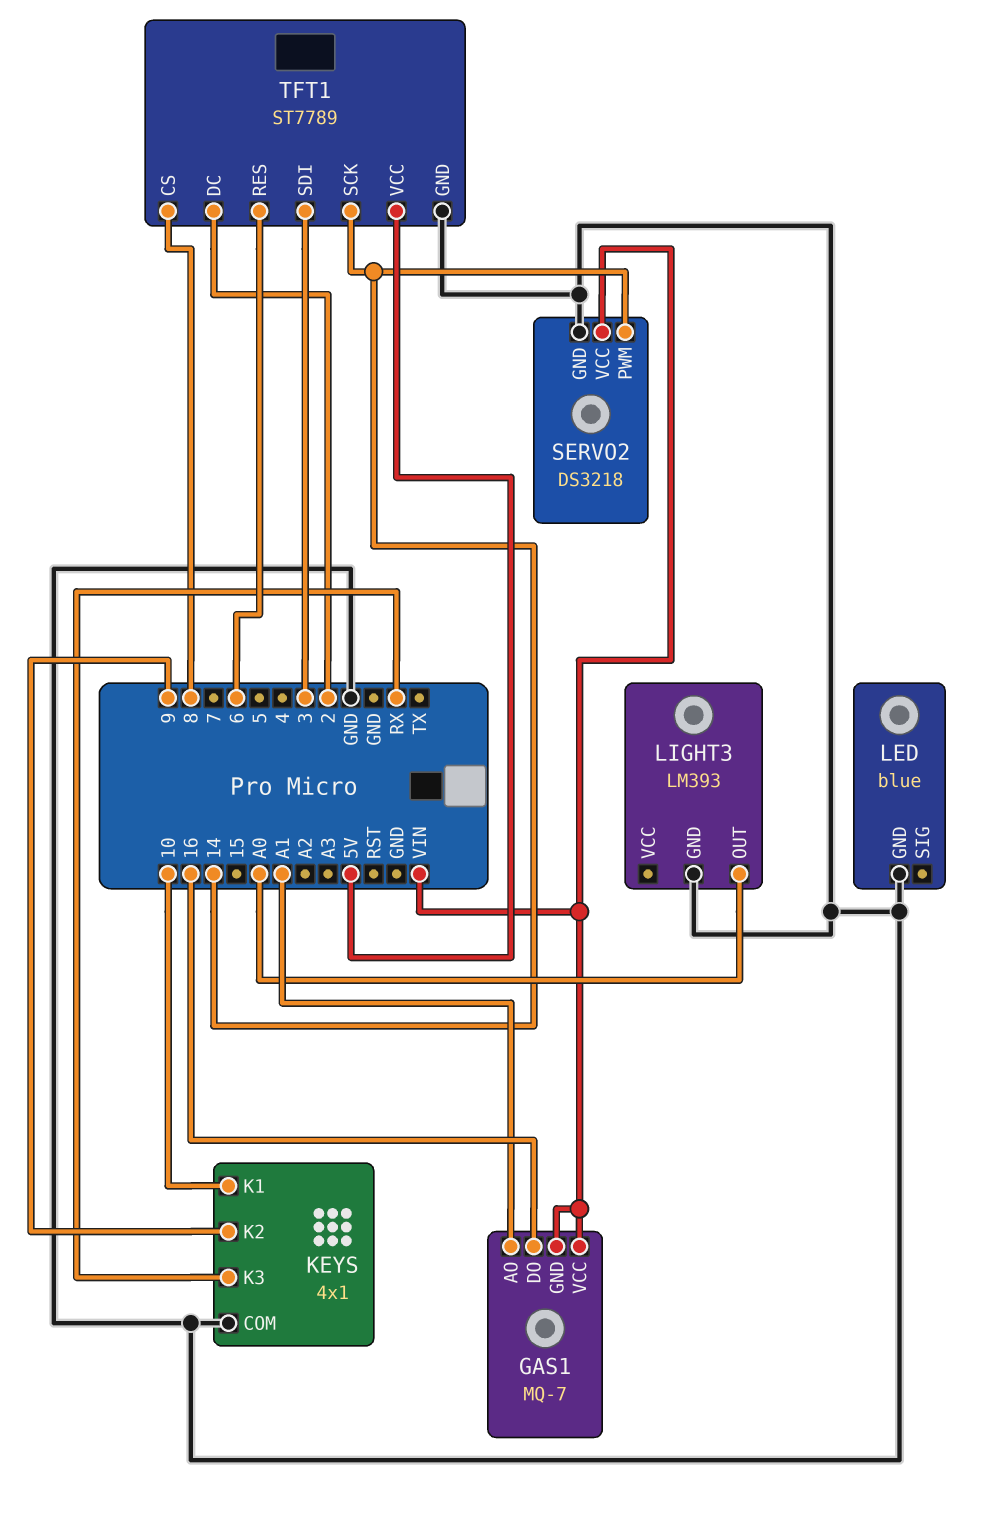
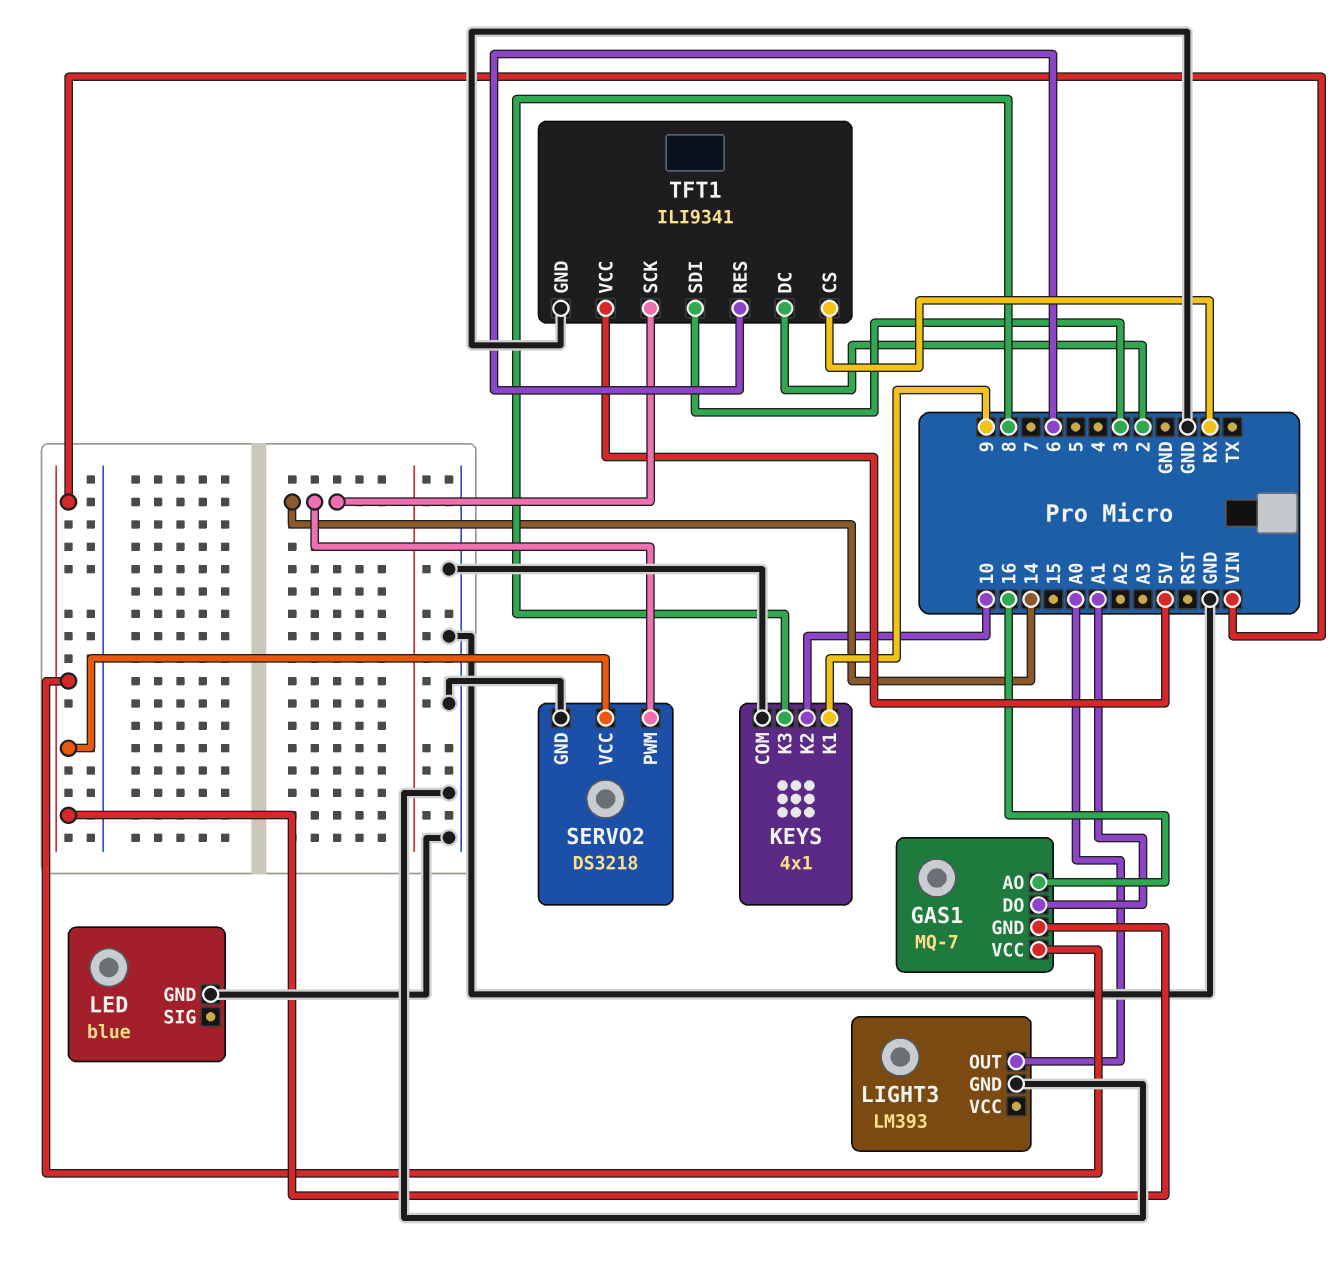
GAS1 pin AO: A1 -> 16
GAS1 pin DO: 16 -> A1
KEYS pin K1: 10 -> 9
KEYS pin K2: 9 -> 10
KEYS pin K3: RX -> 8
TFT1: ST7789 -> ILI9341
TFT1 pin CS: 8 -> RX

